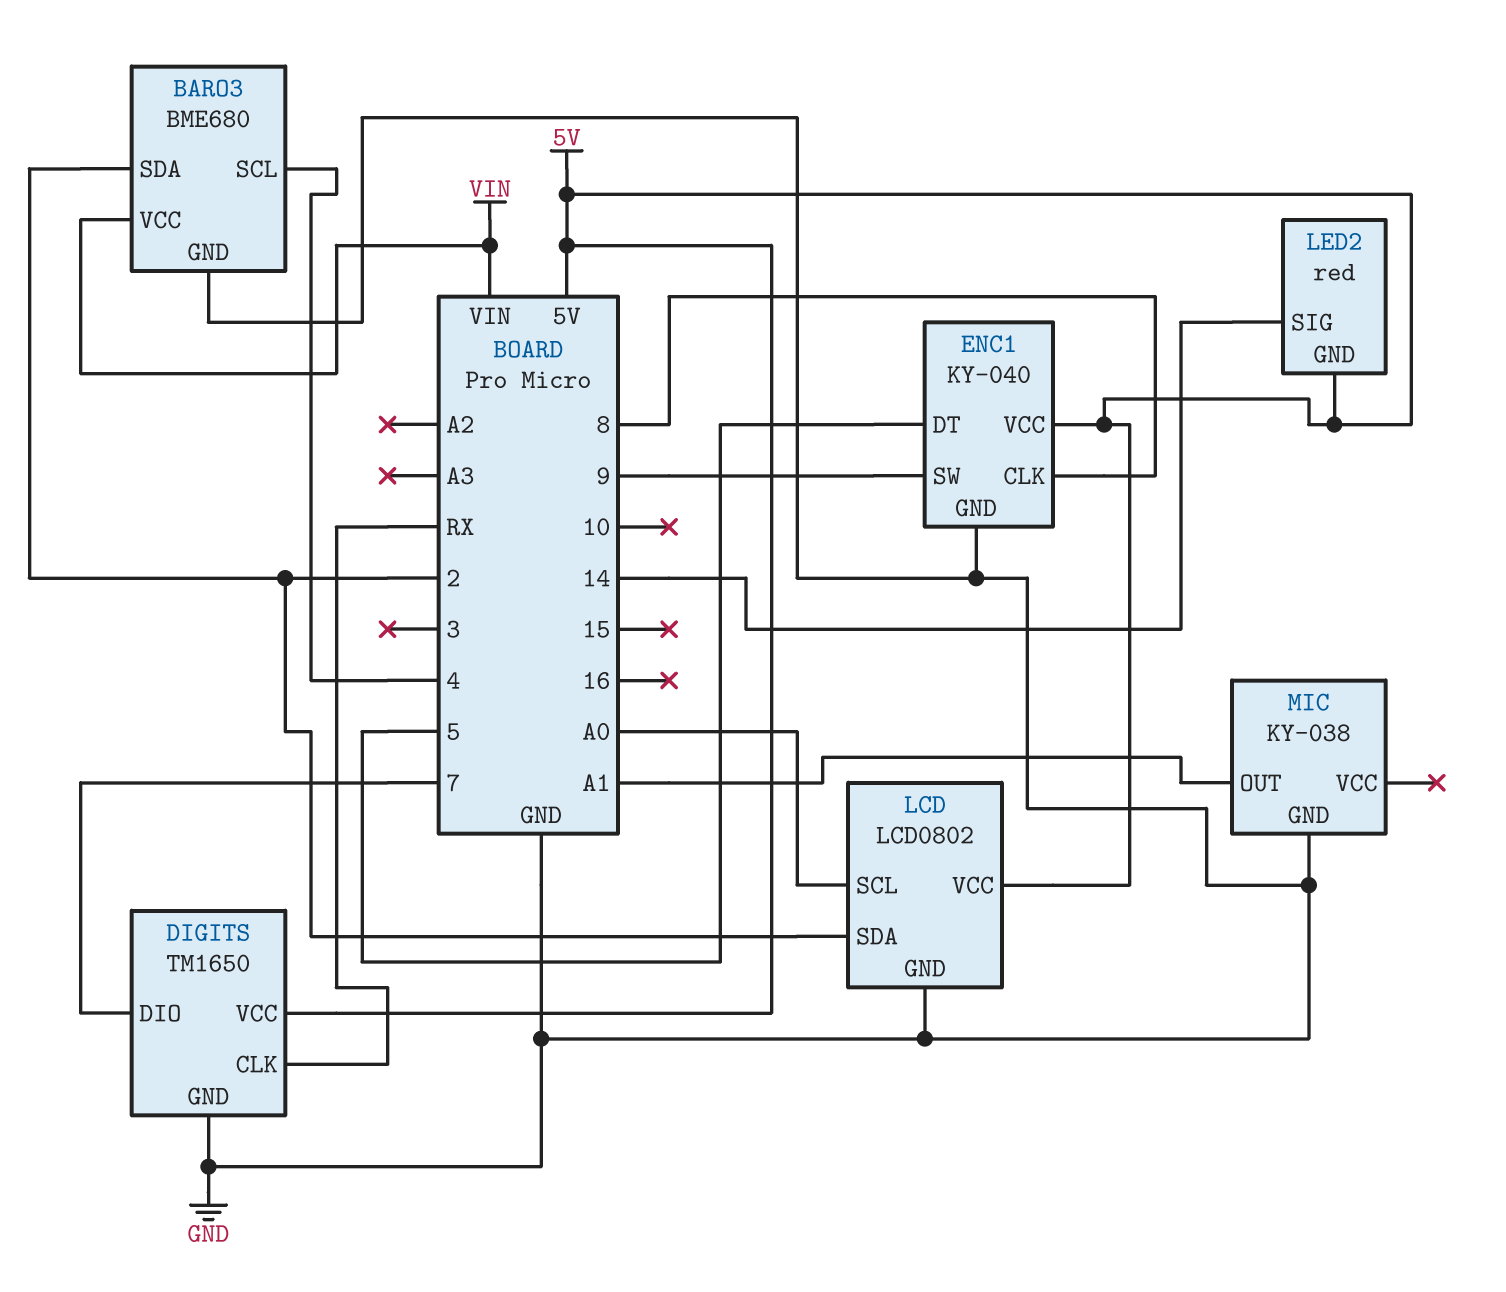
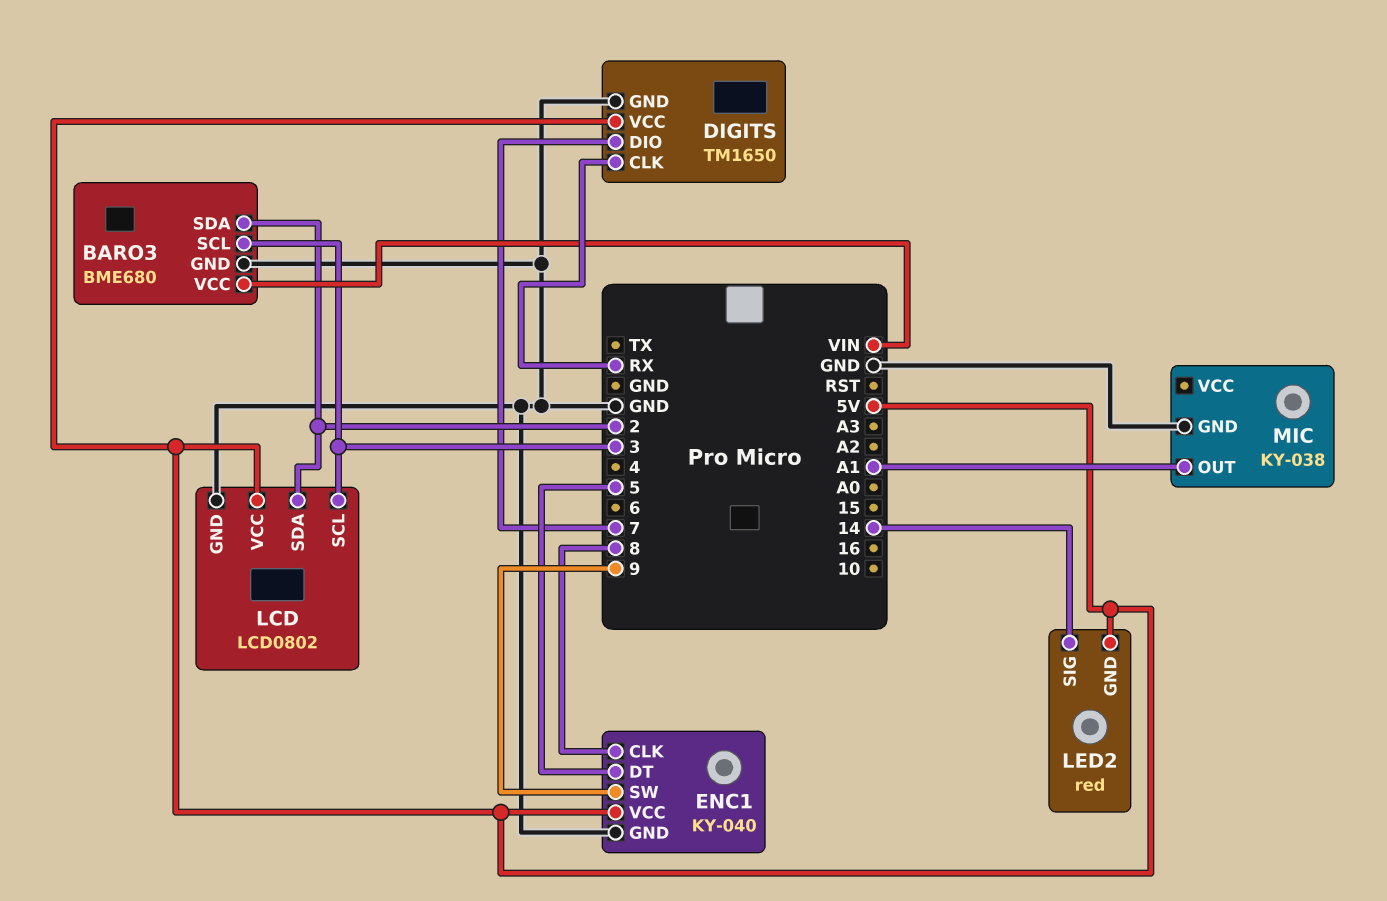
BARO3 pin SCL: 4 -> 3
LCD pin SCL: A0 -> 3

